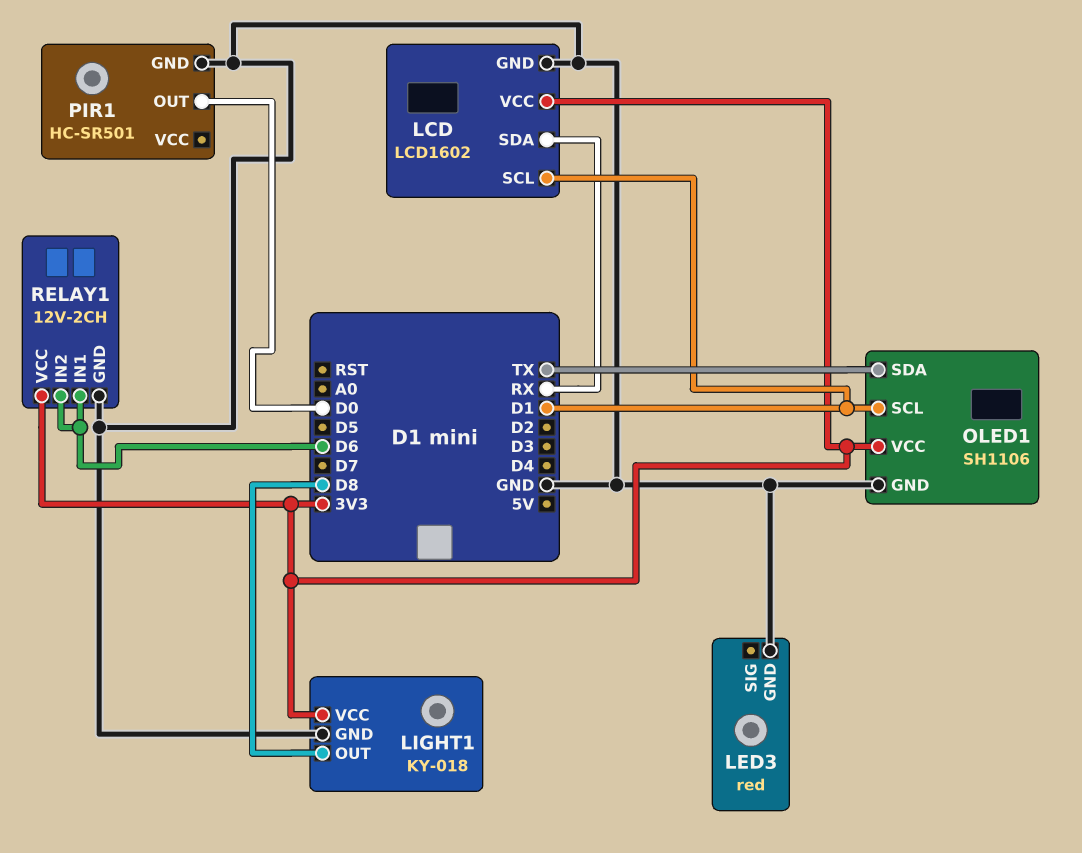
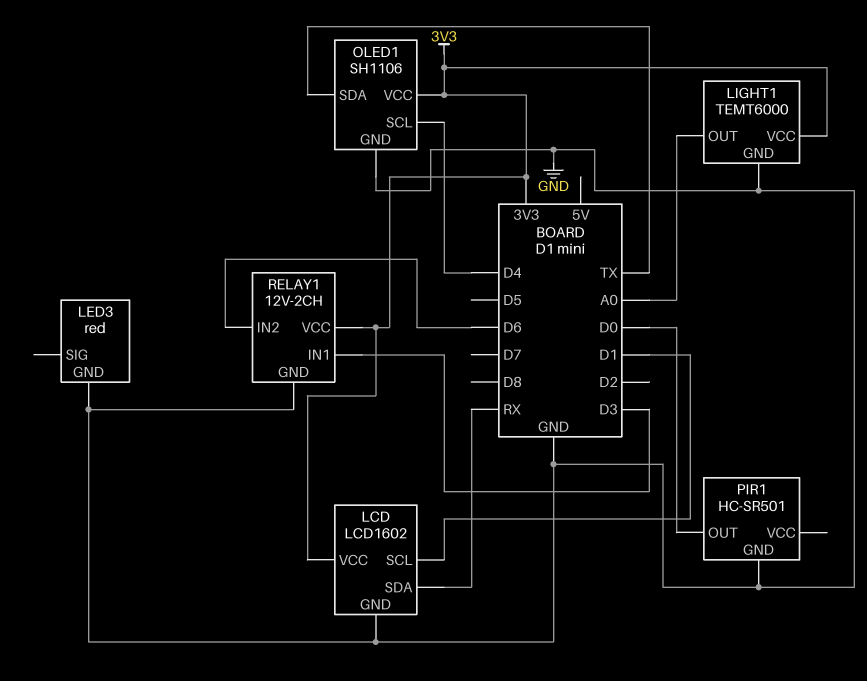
LIGHT1: KY-018 -> TEMT6000
LIGHT1 pin OUT: D8 -> A0
OLED1 pin SCL: D1 -> D4
RELAY1 pin IN1: D6 -> D3

